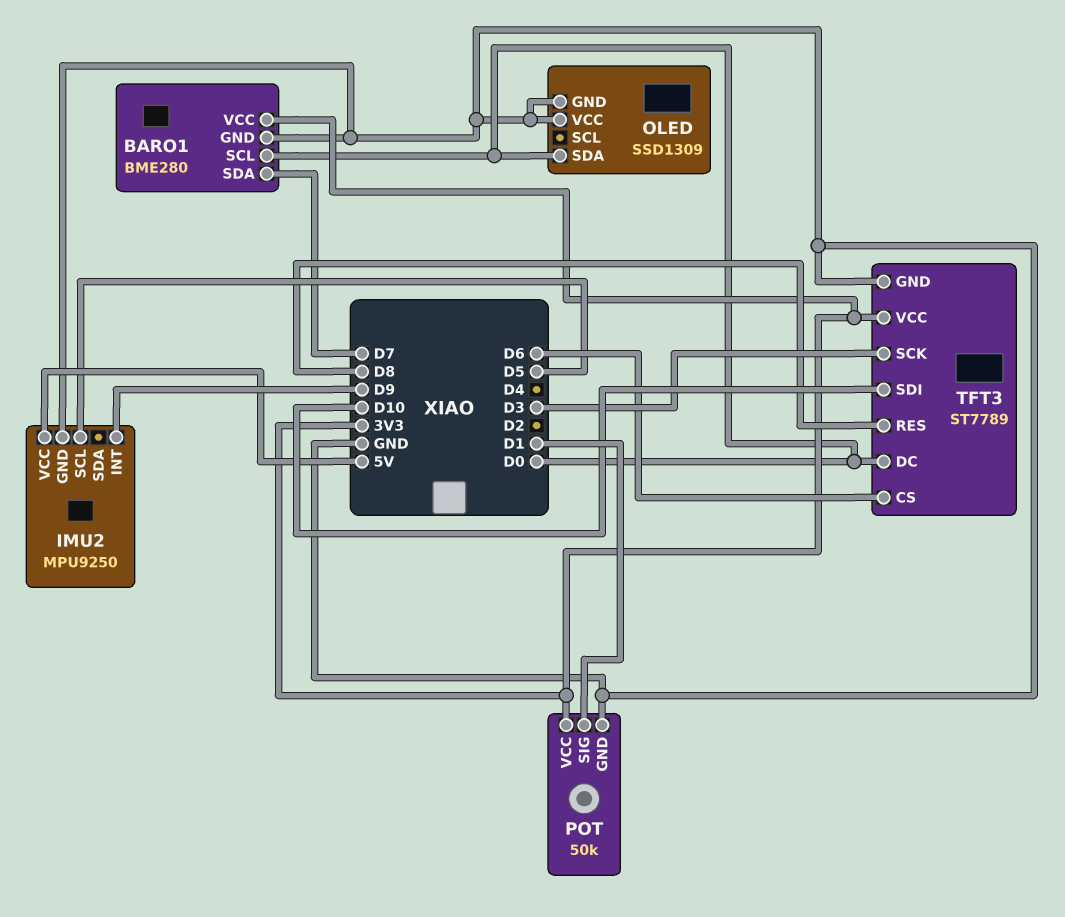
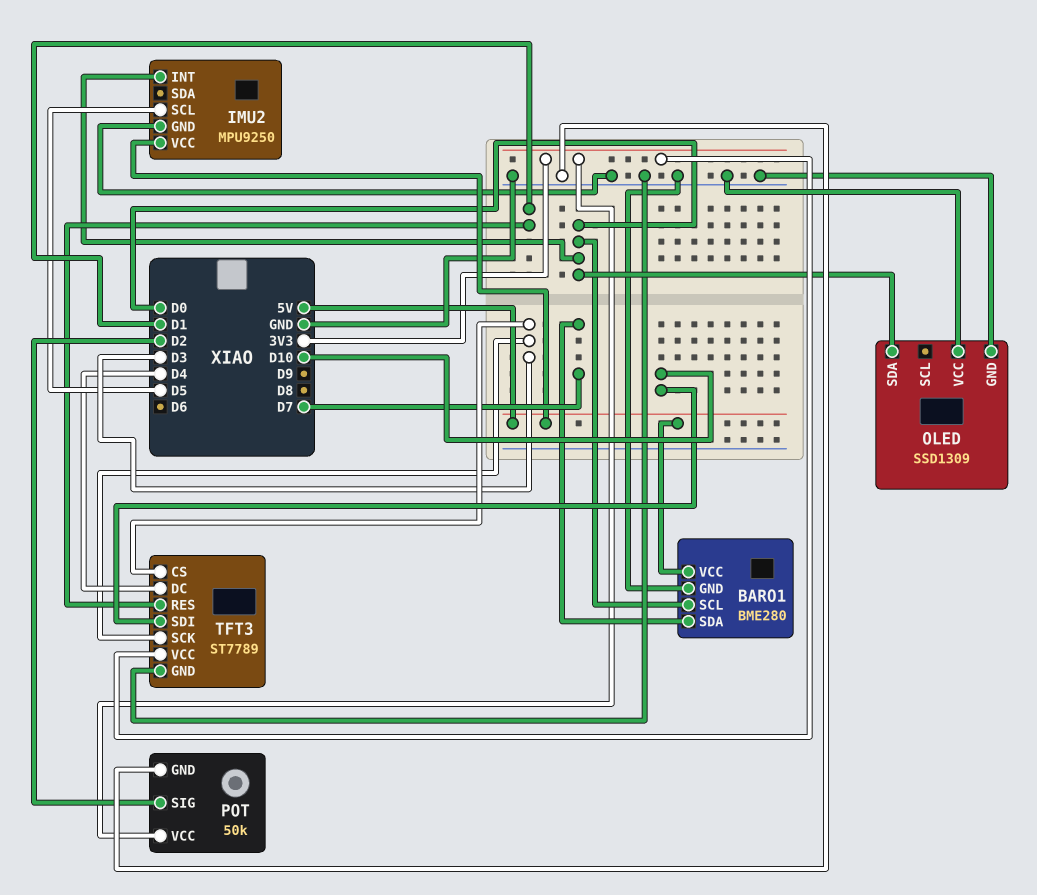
BARO1 pin VCC: 3V3 -> 5V
IMU2 pin INT: D9 -> D0
POT pin SIG: D1 -> D2
TFT3 pin CS: D6 -> D3
TFT3 pin DC: D0 -> D4
TFT3 pin RES: D8 -> D1

